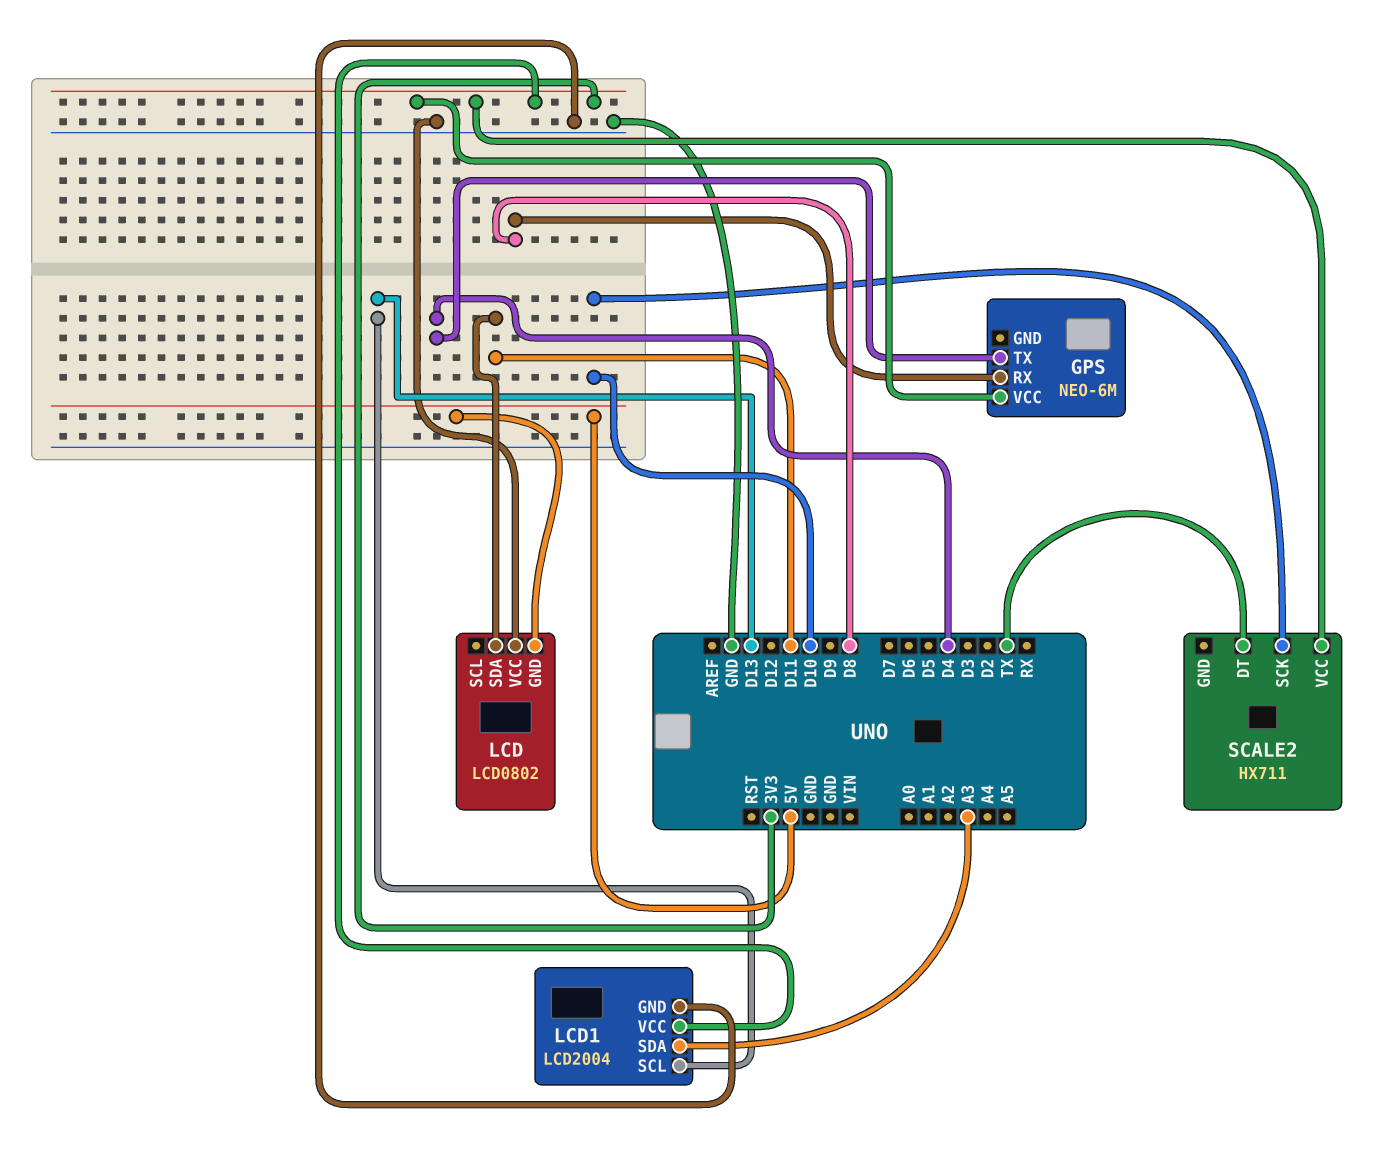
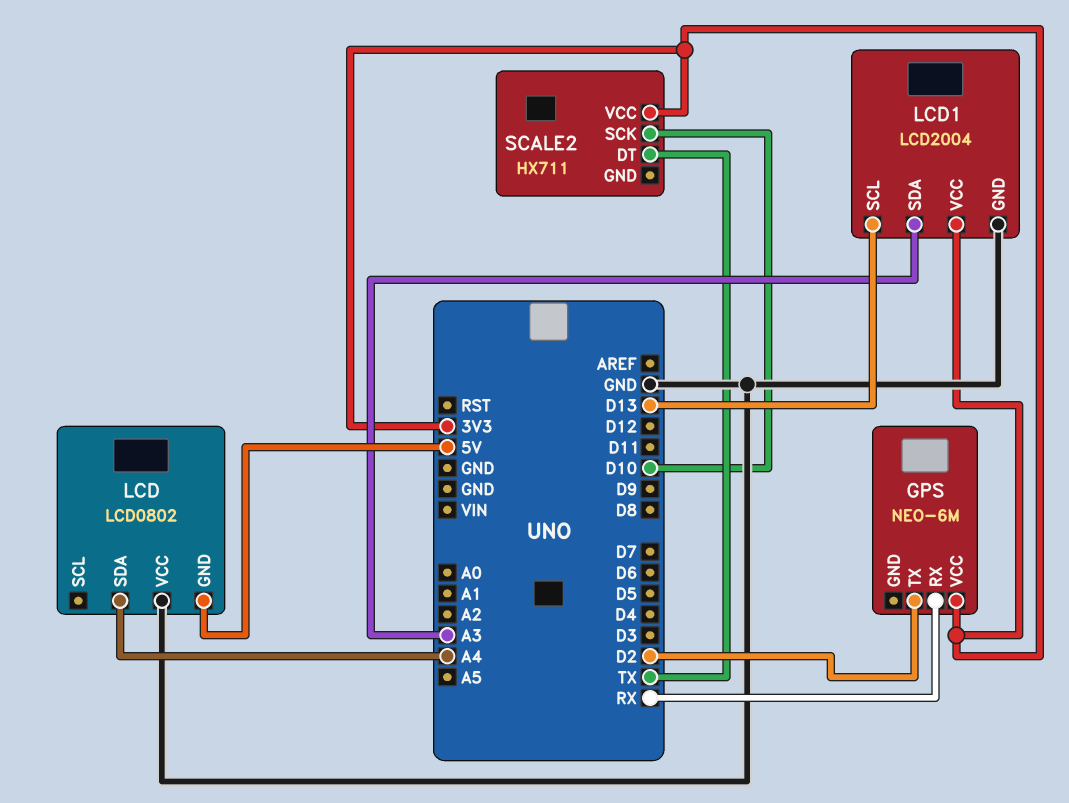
GPS pin RX: D8 -> RX
GPS pin TX: D4 -> D2
LCD pin SDA: D11 -> A4

